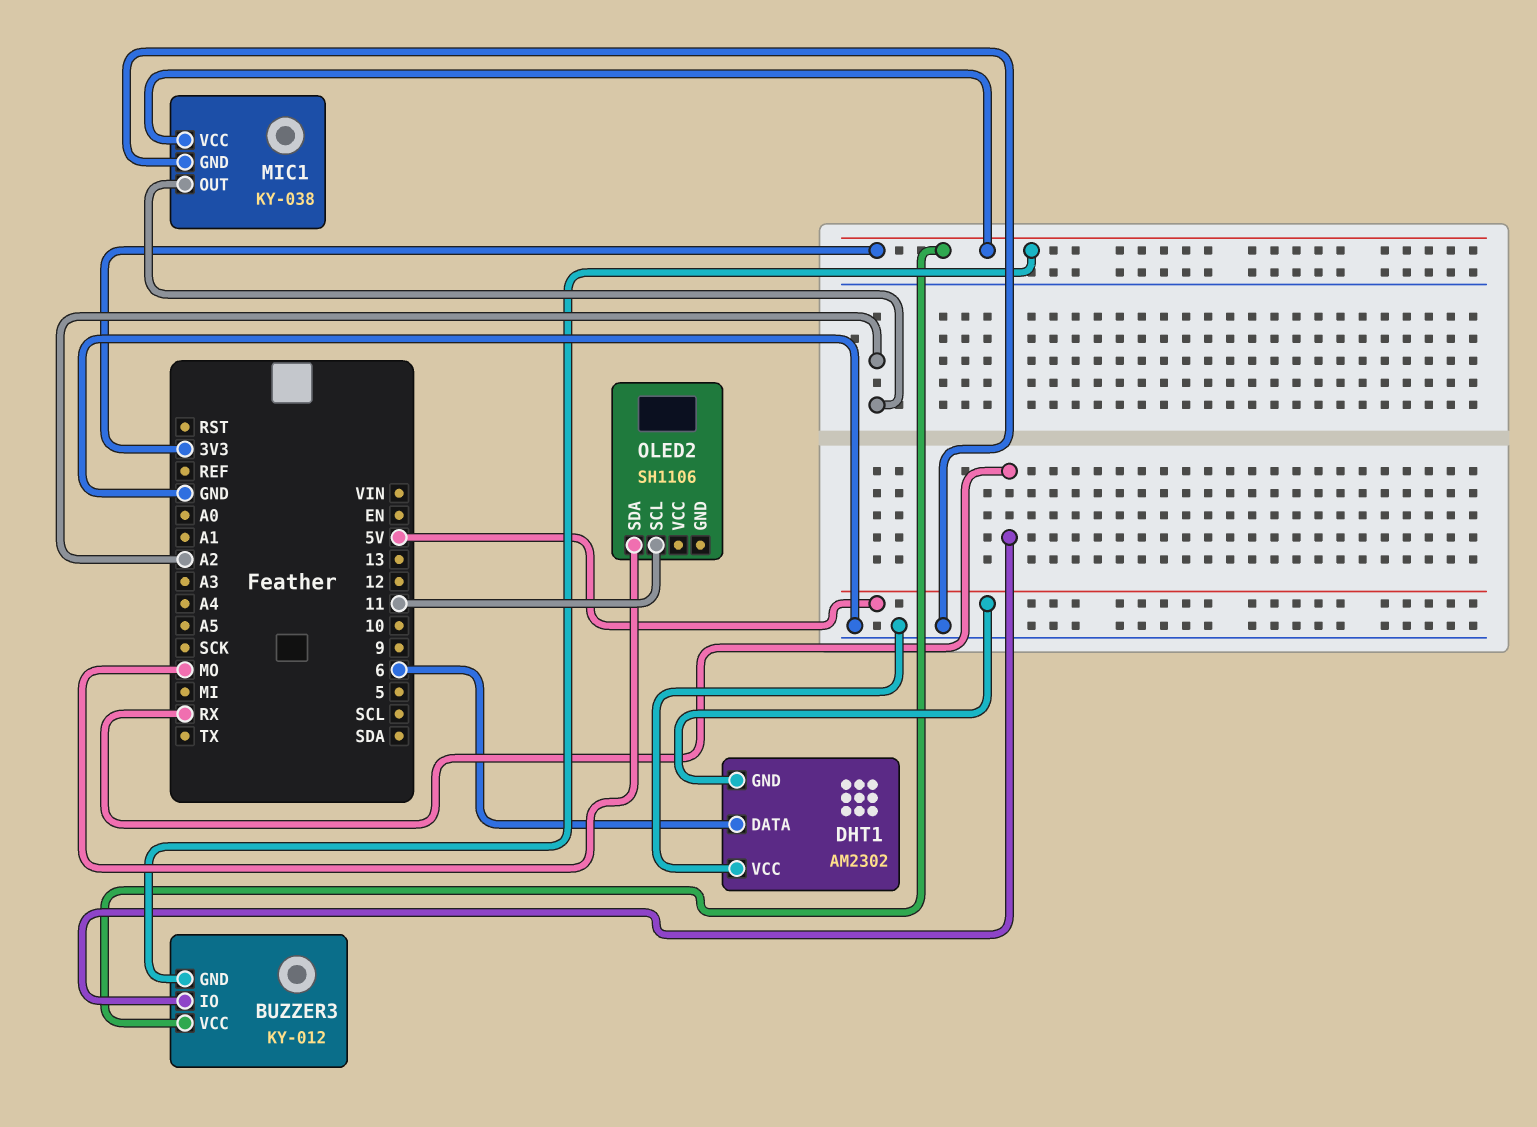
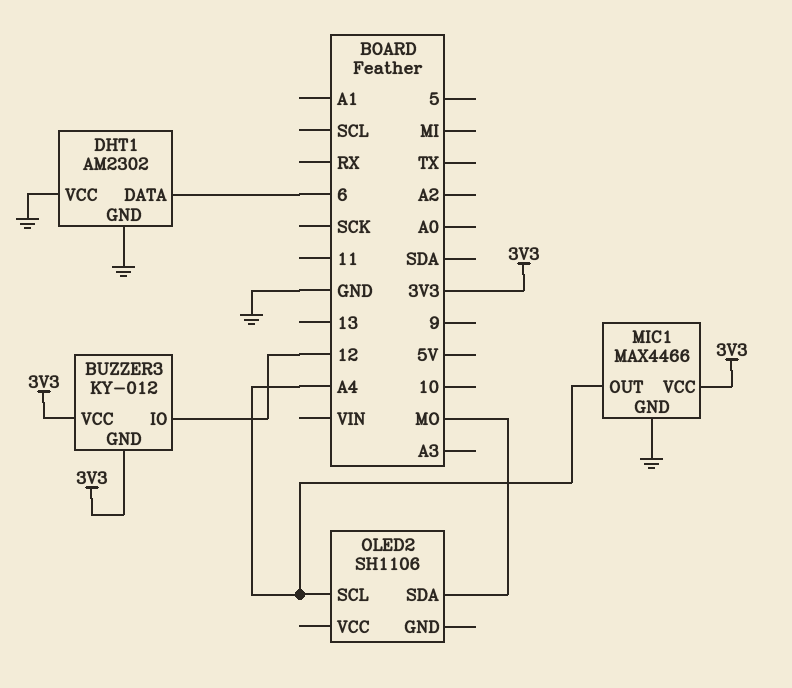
BUZZER3 pin IO: RX -> 12
DHT1 pin GND: 5V -> GND
MIC1: KY-038 -> MAX4466
MIC1 pin OUT: A2 -> A4
OLED2 pin SCL: 11 -> A4

